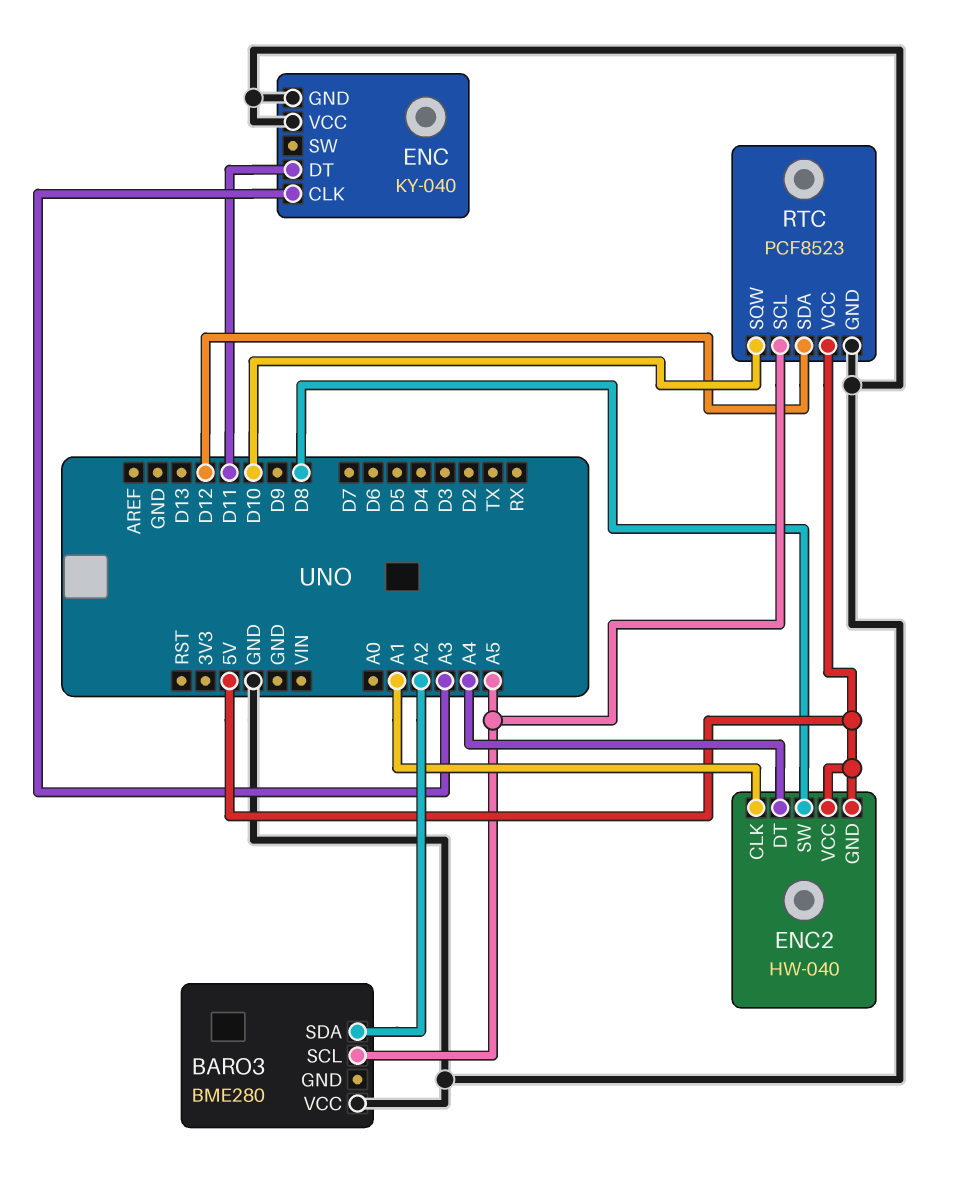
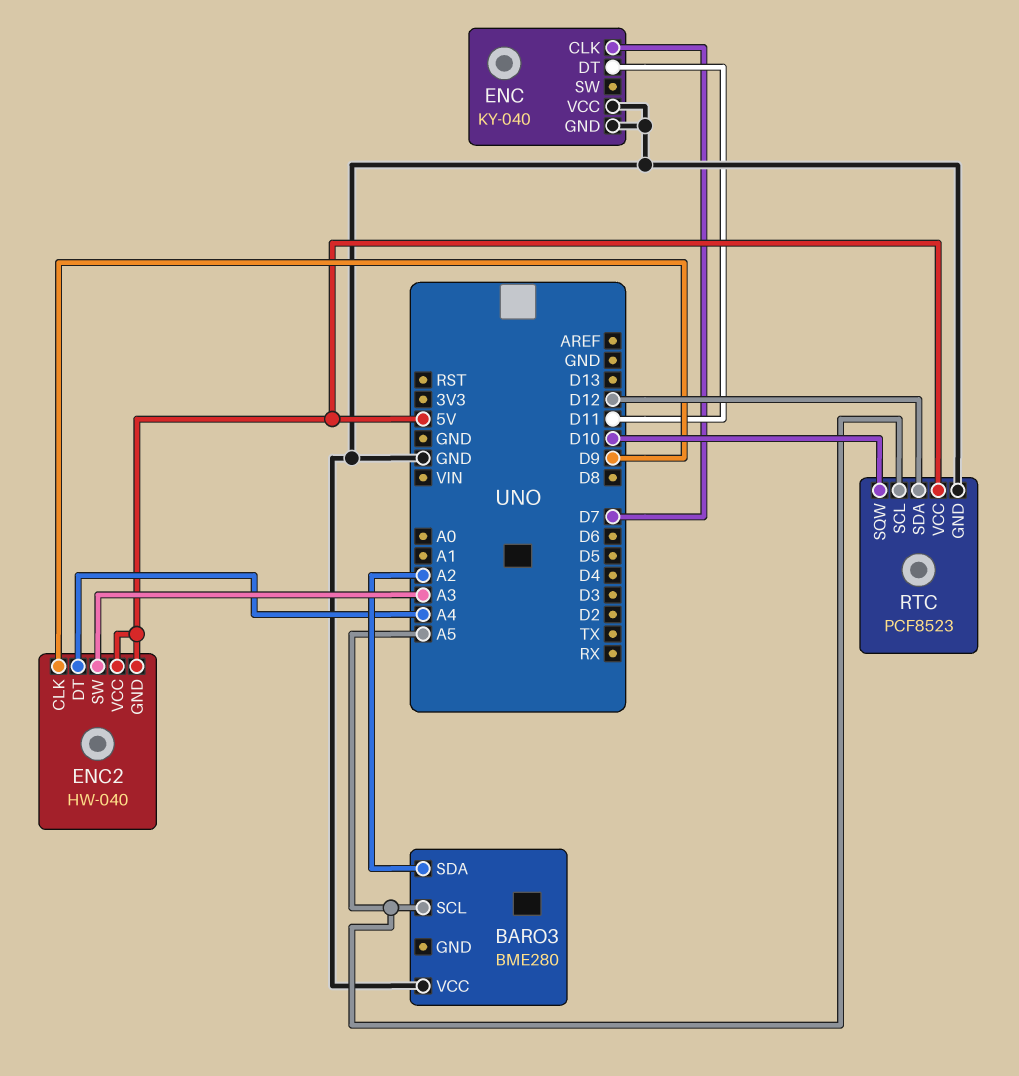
ENC pin CLK: A3 -> D7
ENC2 pin CLK: A1 -> D9
ENC2 pin SW: D8 -> A3

